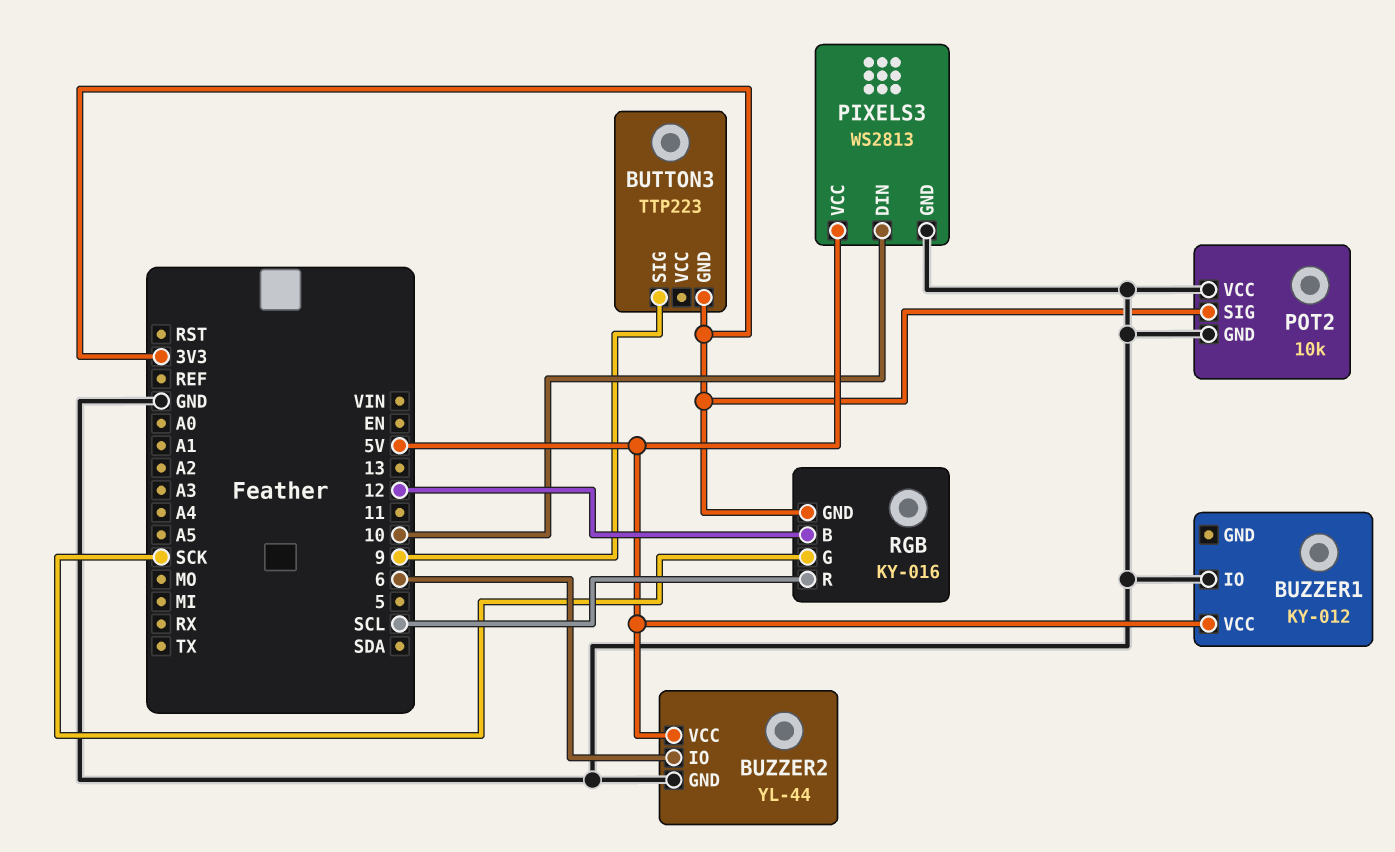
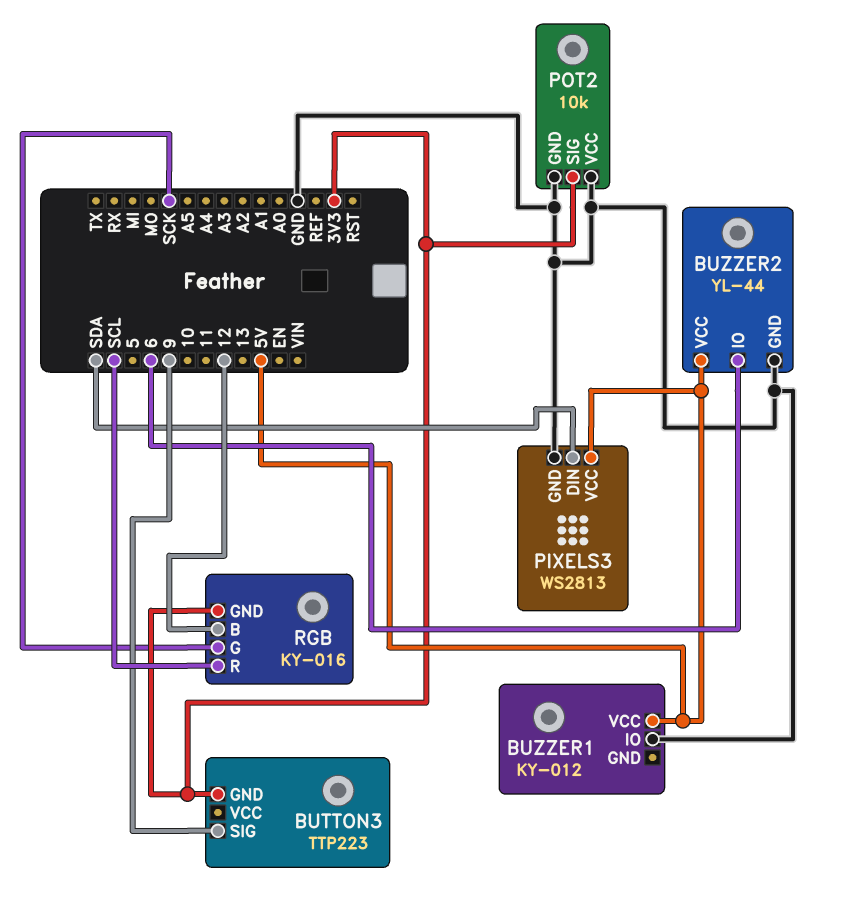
PIXELS3 pin DIN: 10 -> SDA

